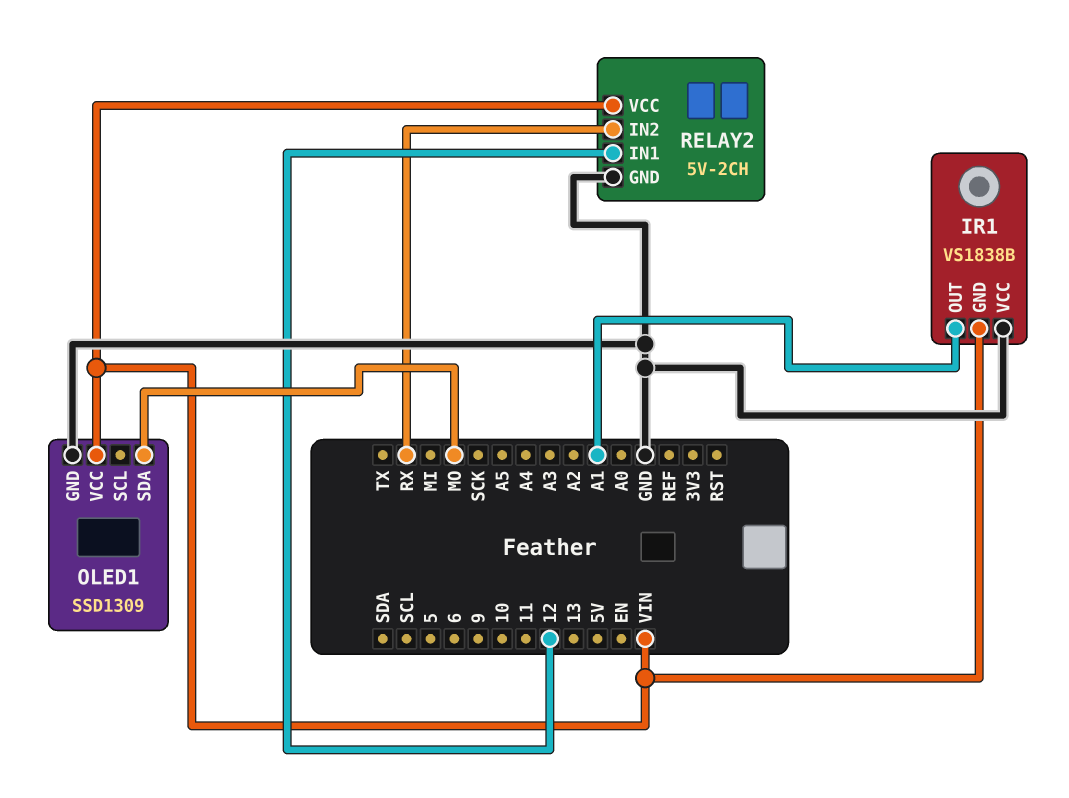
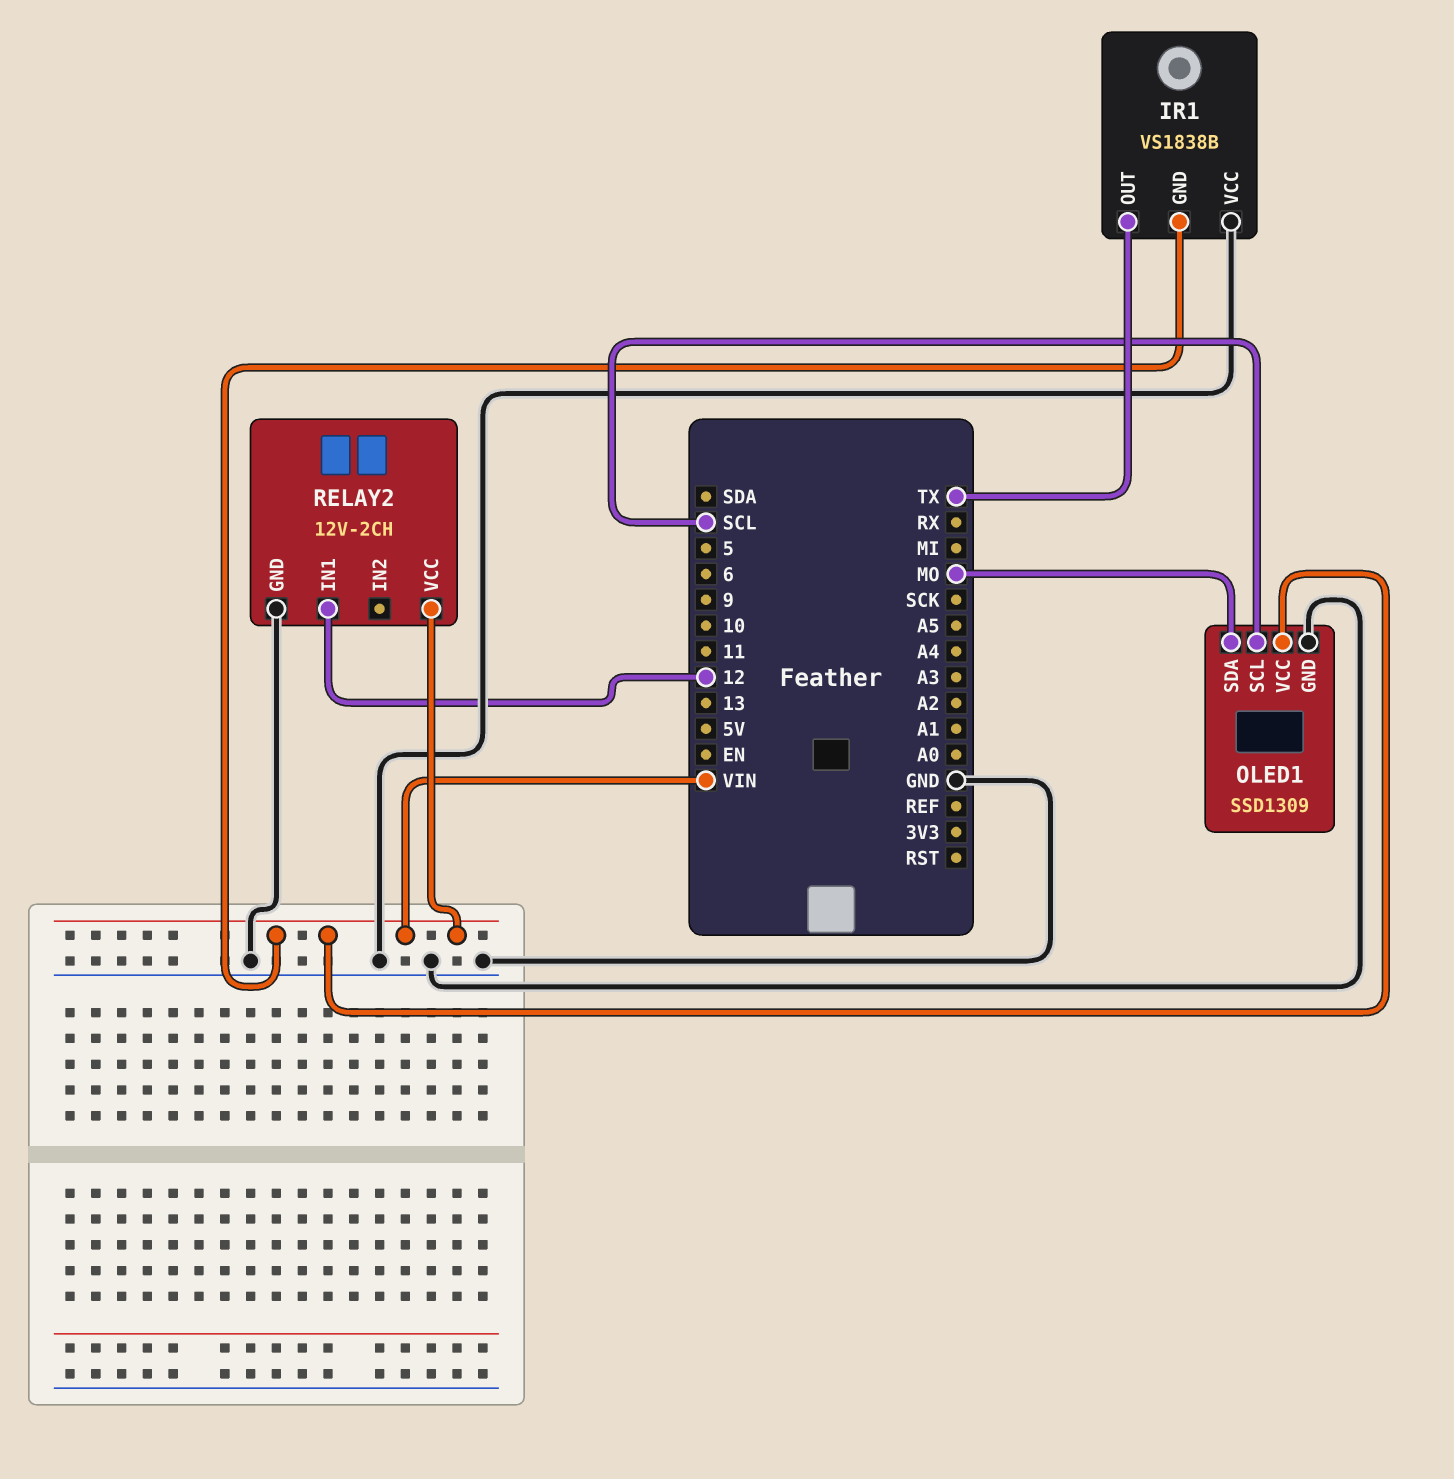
IR1 pin OUT: A1 -> TX
OLED1 pin SCL: none -> SCL
RELAY2: 5V-2CH -> 12V-2CH
RELAY2 pin IN2: RX -> none

